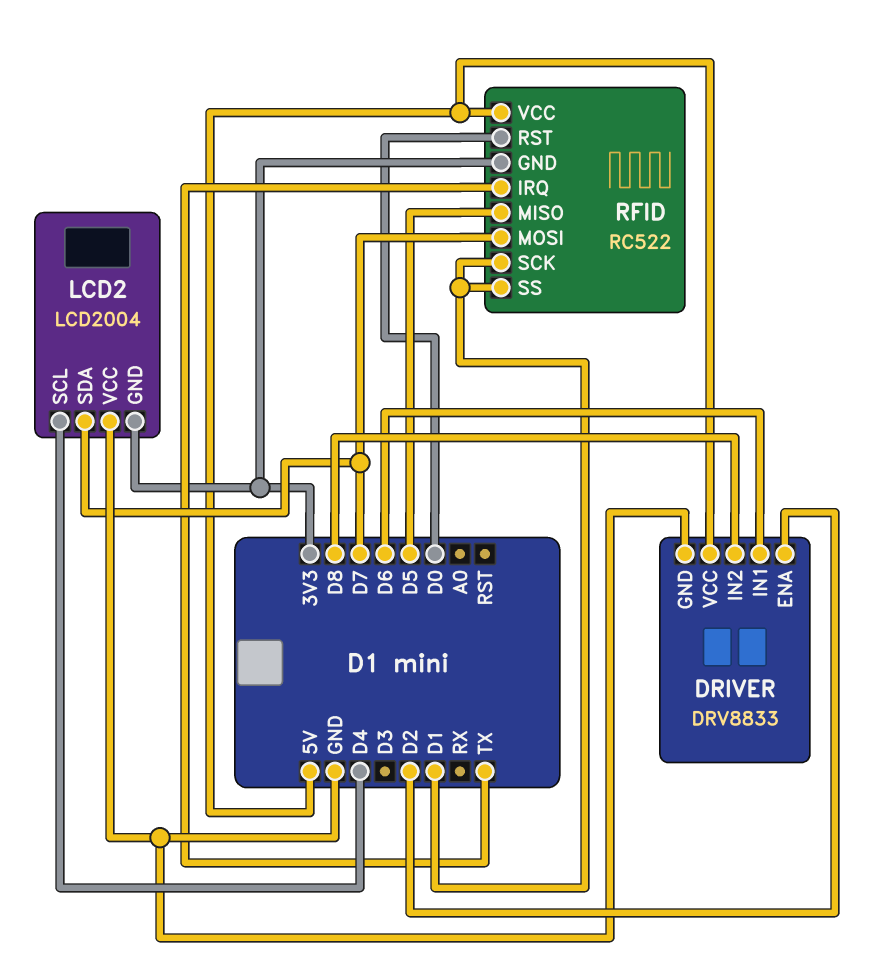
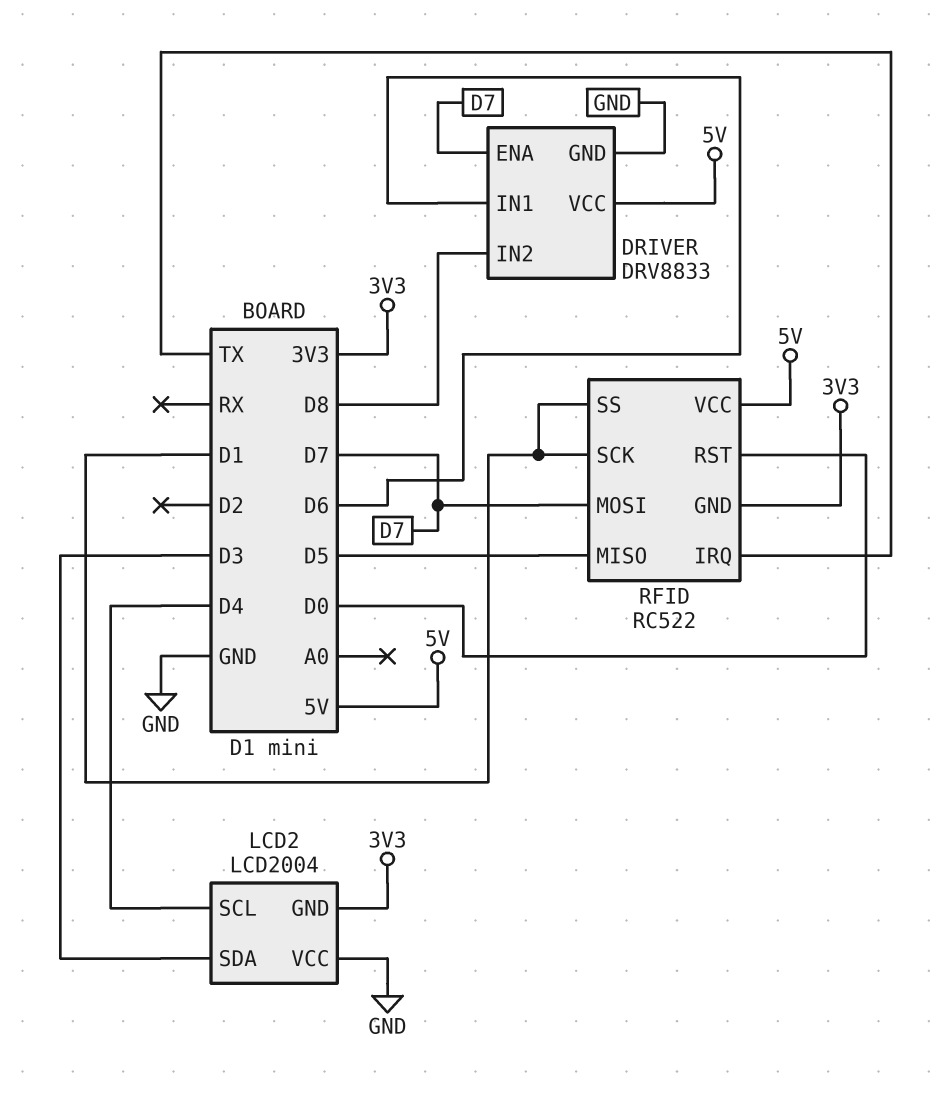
DRIVER pin ENA: D2 -> D7
LCD2 pin SDA: D7 -> D3

